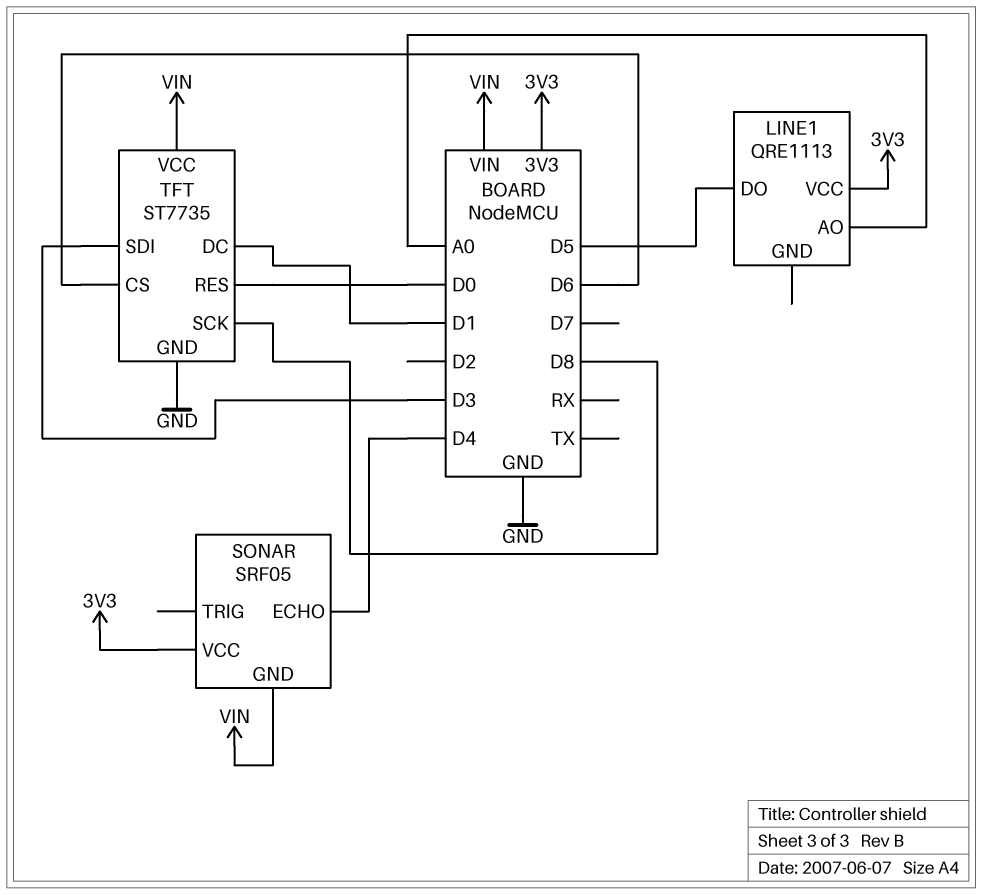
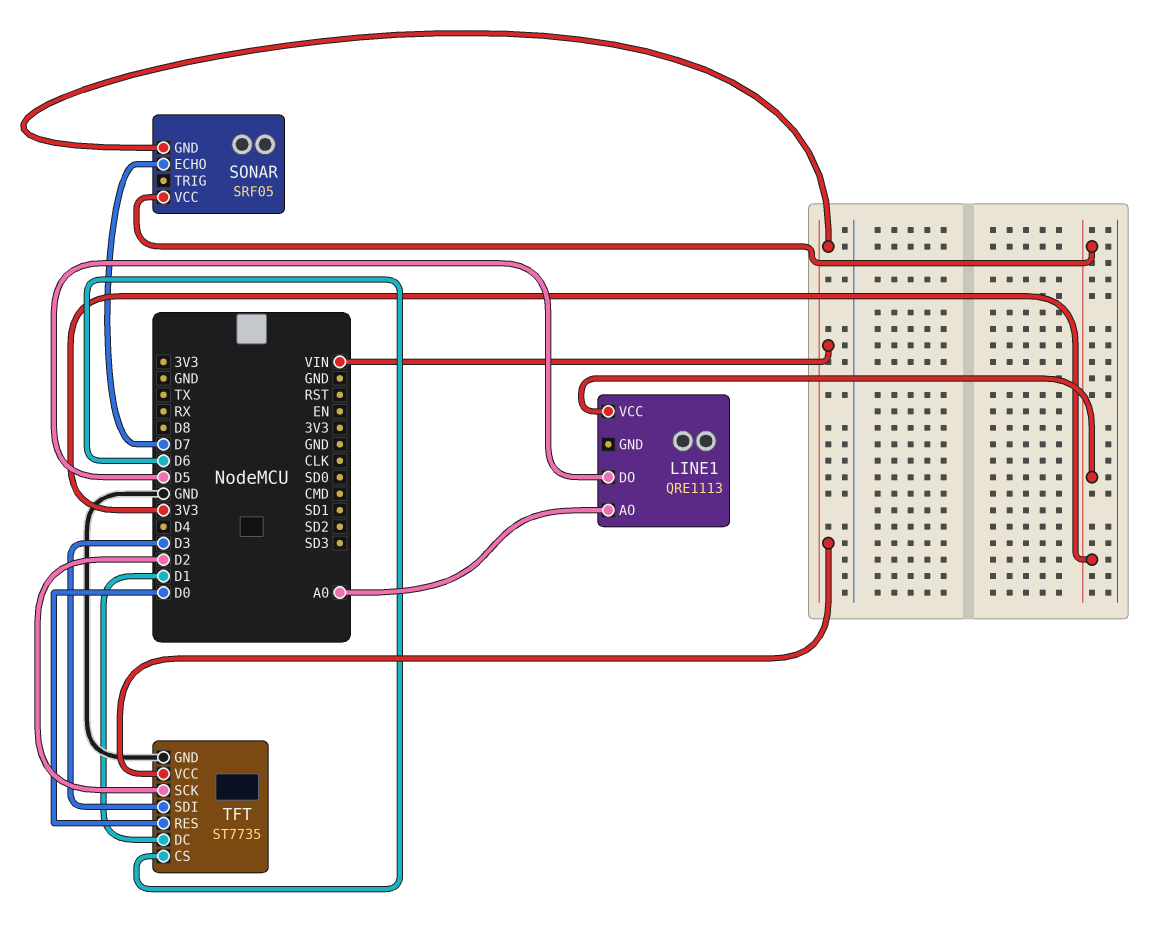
SONAR pin ECHO: D4 -> D7
TFT pin SCK: D8 -> D2

